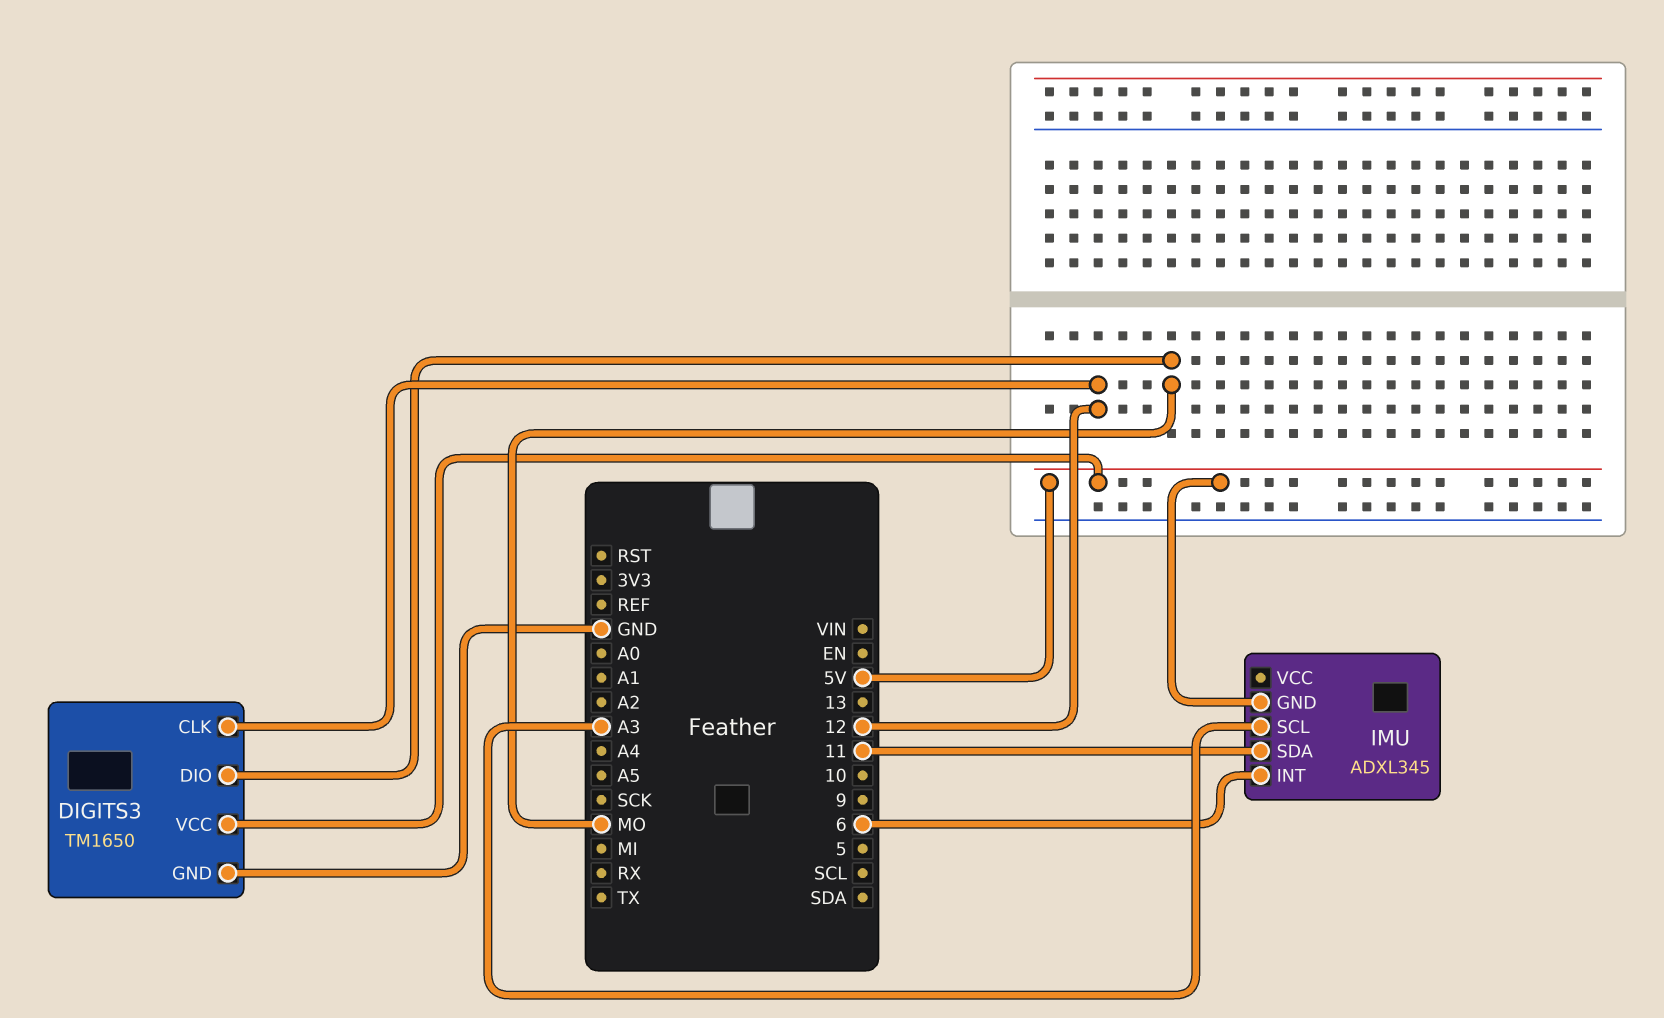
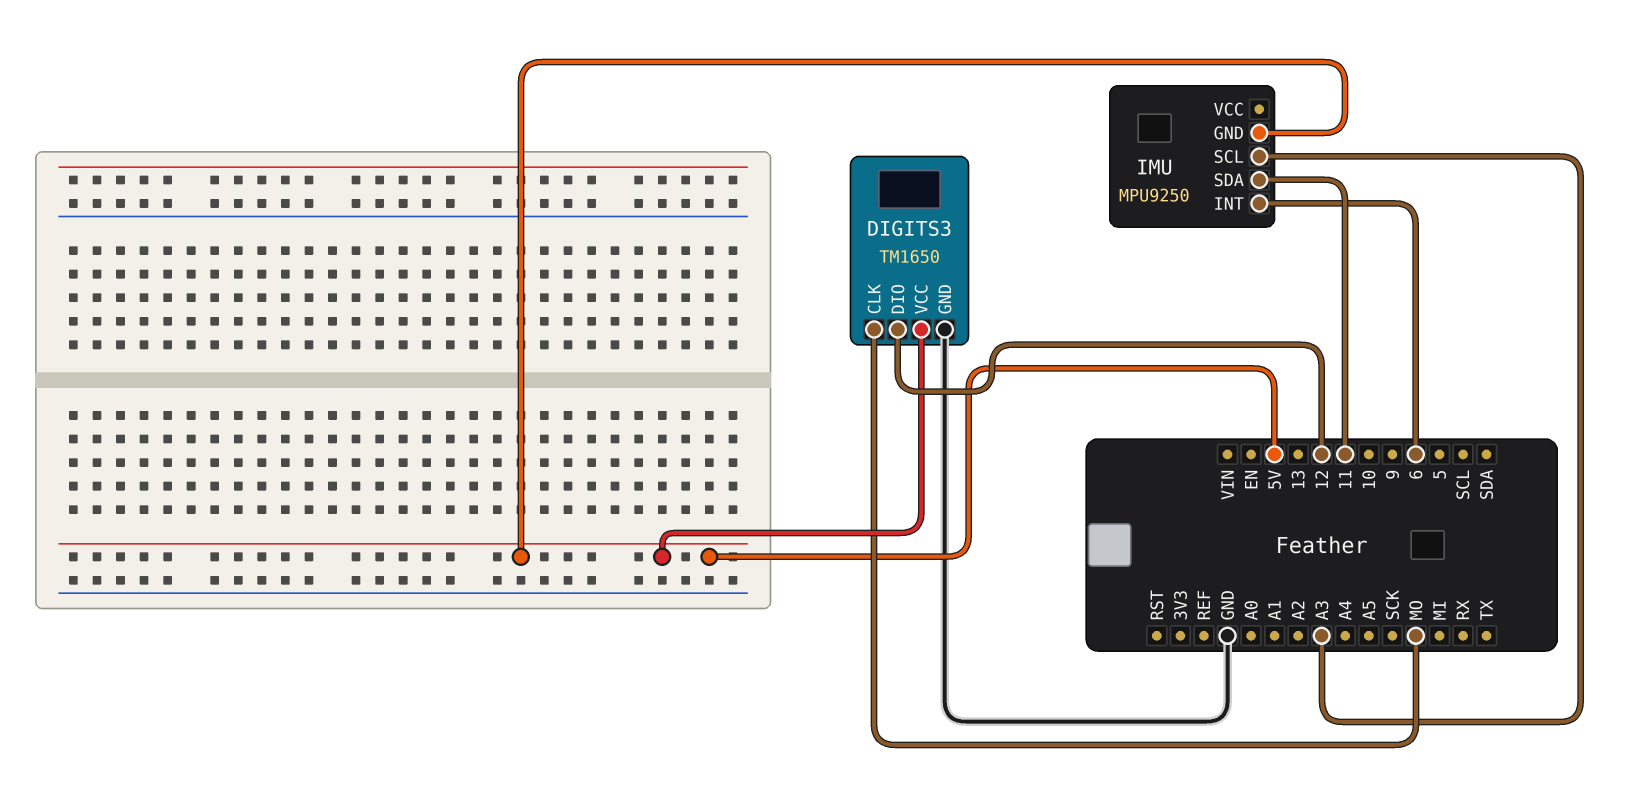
DIGITS3 pin CLK: 12 -> MO
DIGITS3 pin DIO: MO -> 12
IMU: ADXL345 -> MPU9250

